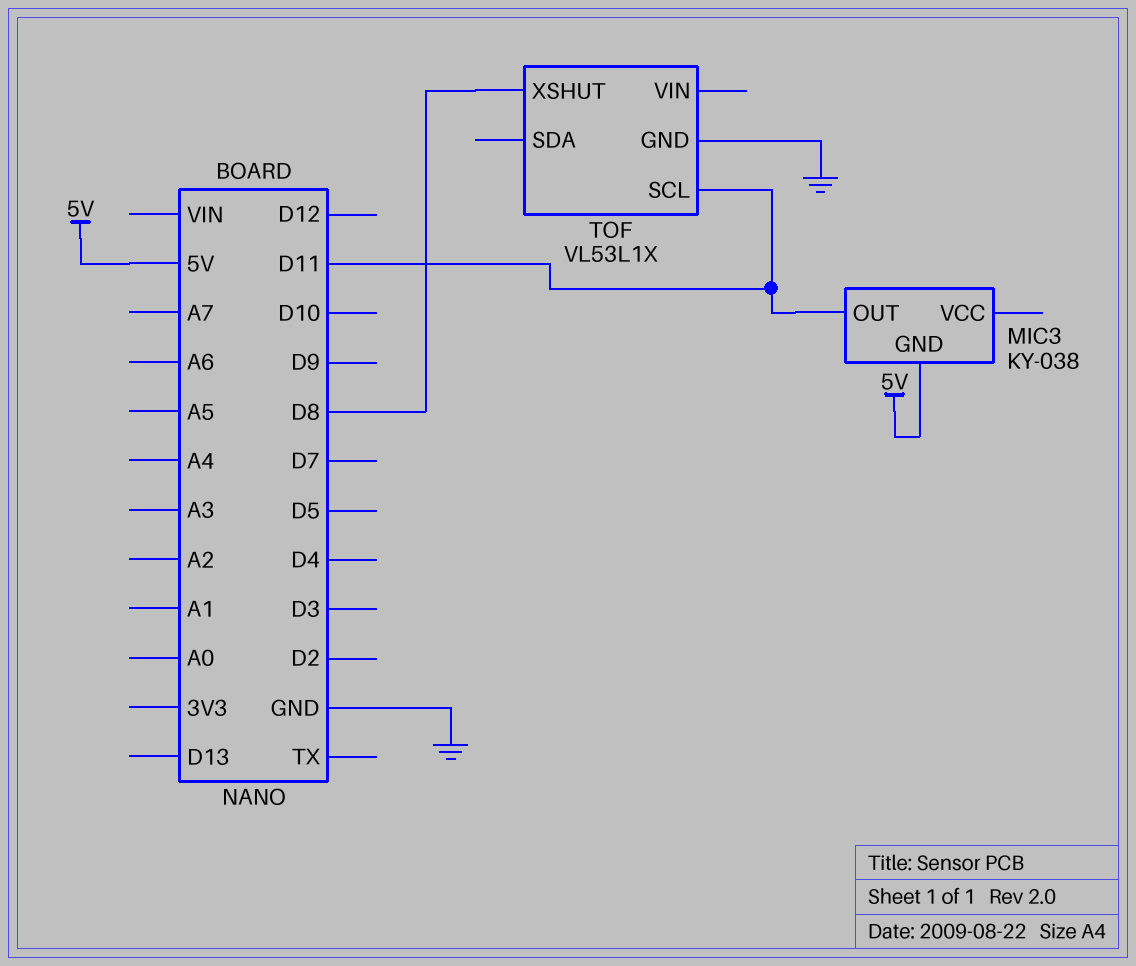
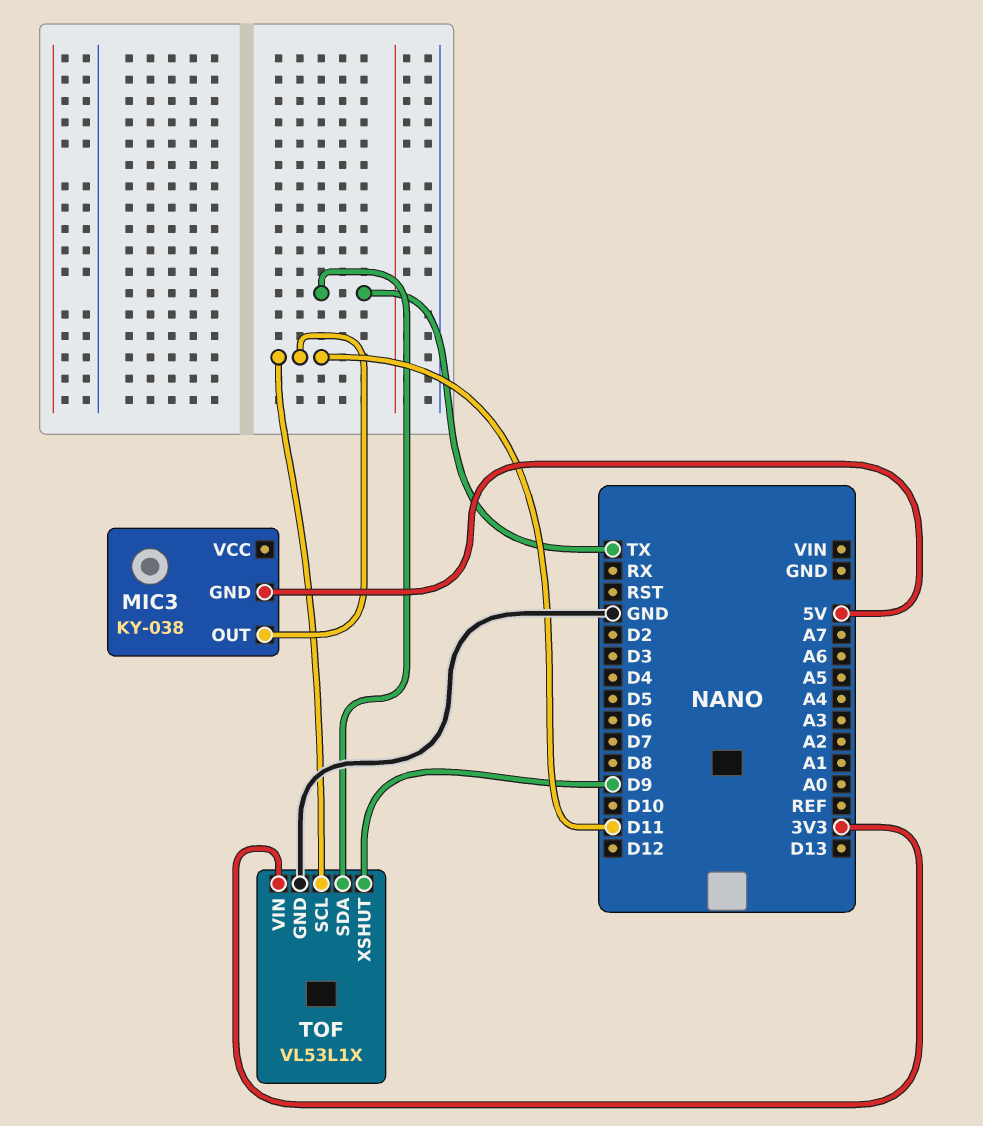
TOF pin SDA: none -> TX
TOF pin VIN: none -> 3V3
TOF pin XSHUT: D8 -> D9

